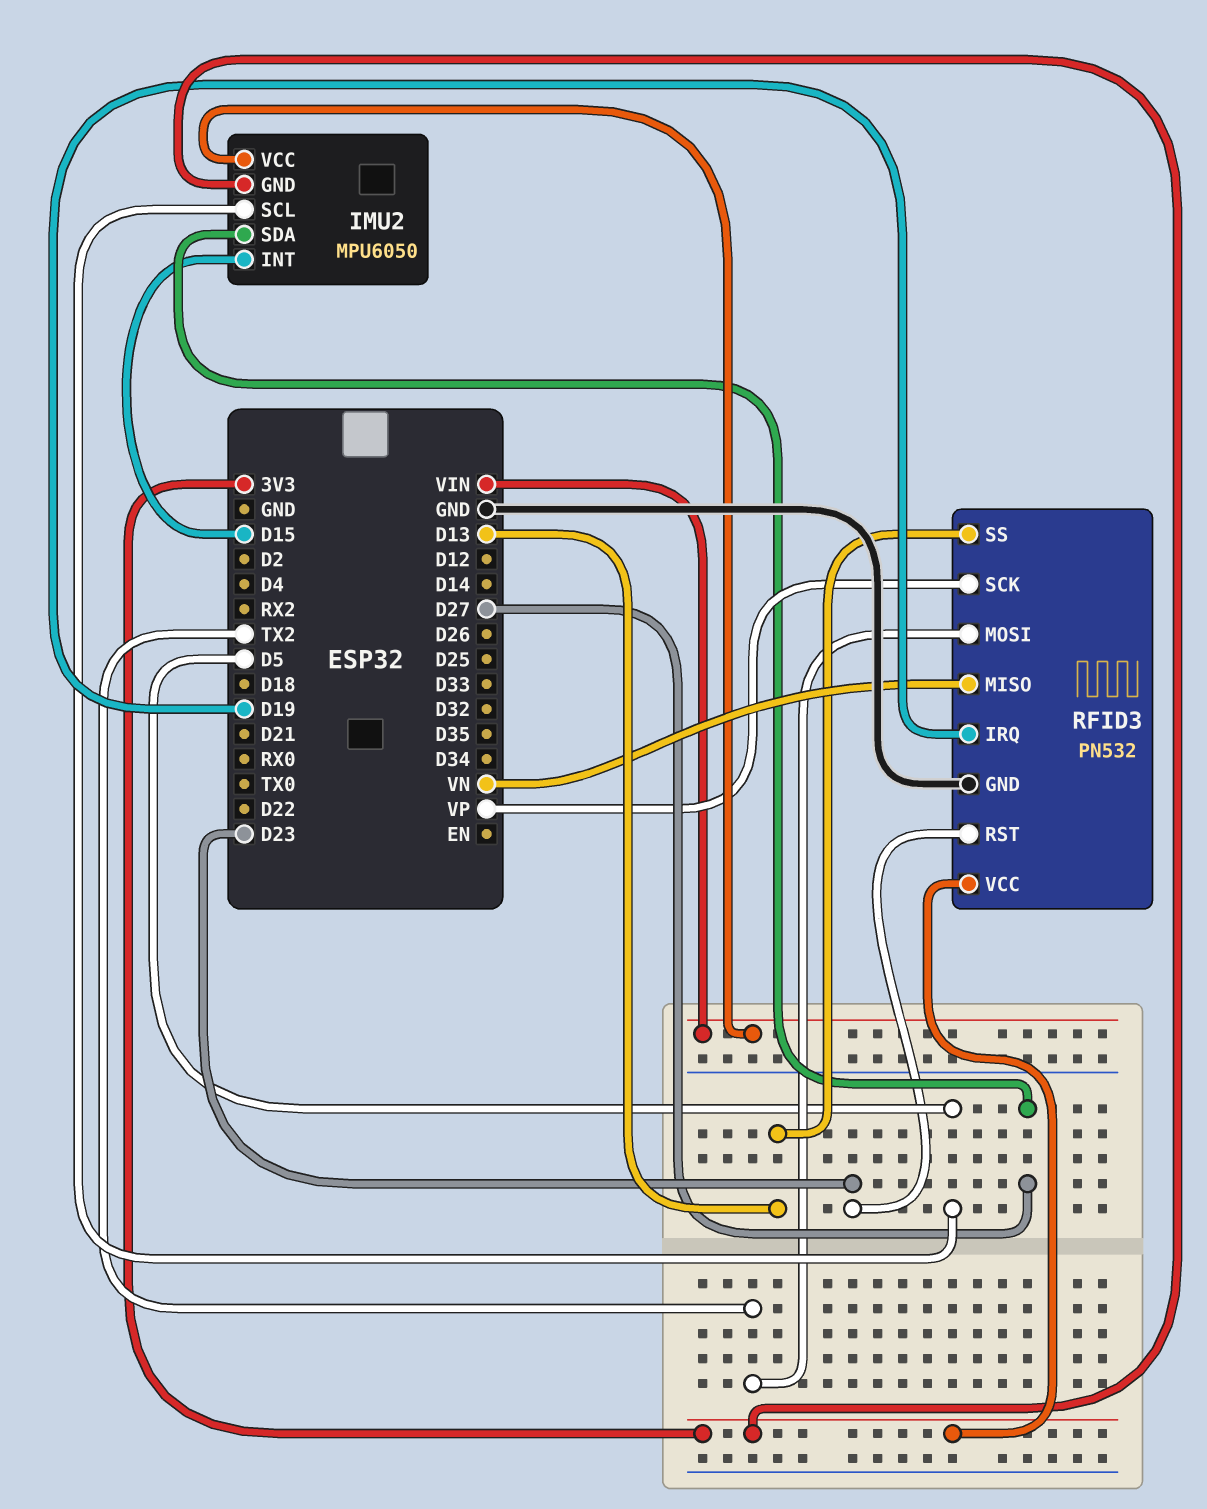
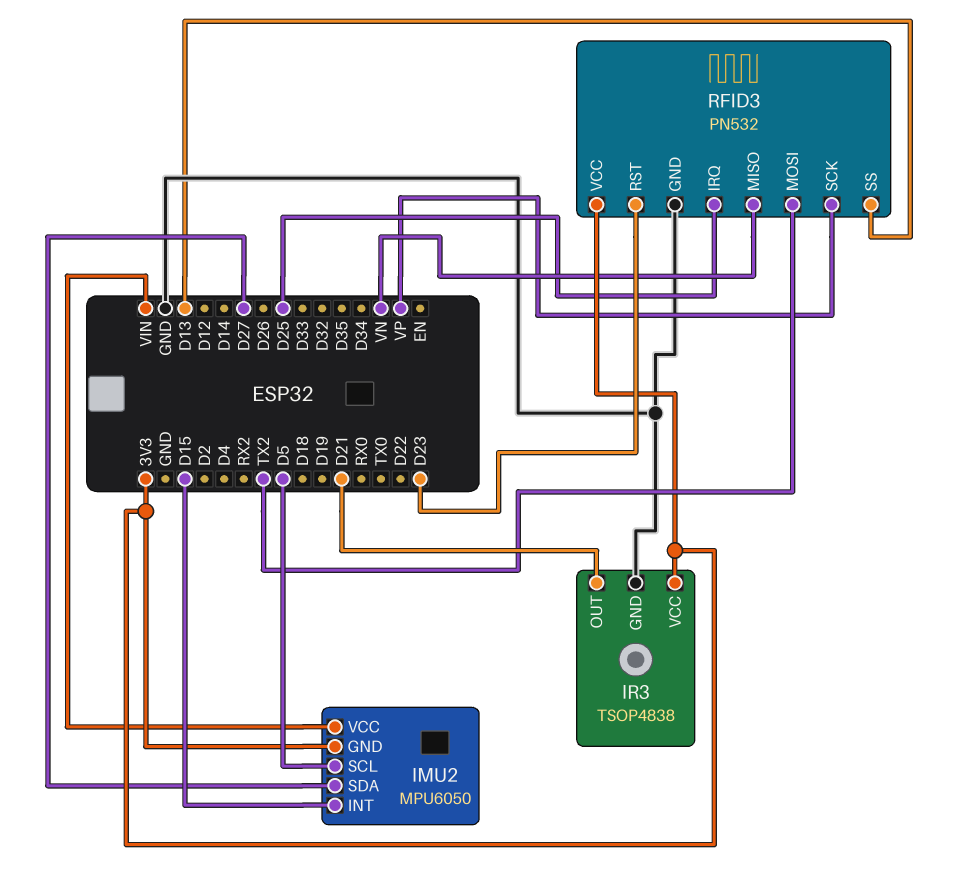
IR3: none -> TSOP4838
IR3 pin GND: none -> GND
IR3 pin OUT: none -> D21
IR3 pin VCC: none -> 3V3
RFID3 pin IRQ: D19 -> D25

